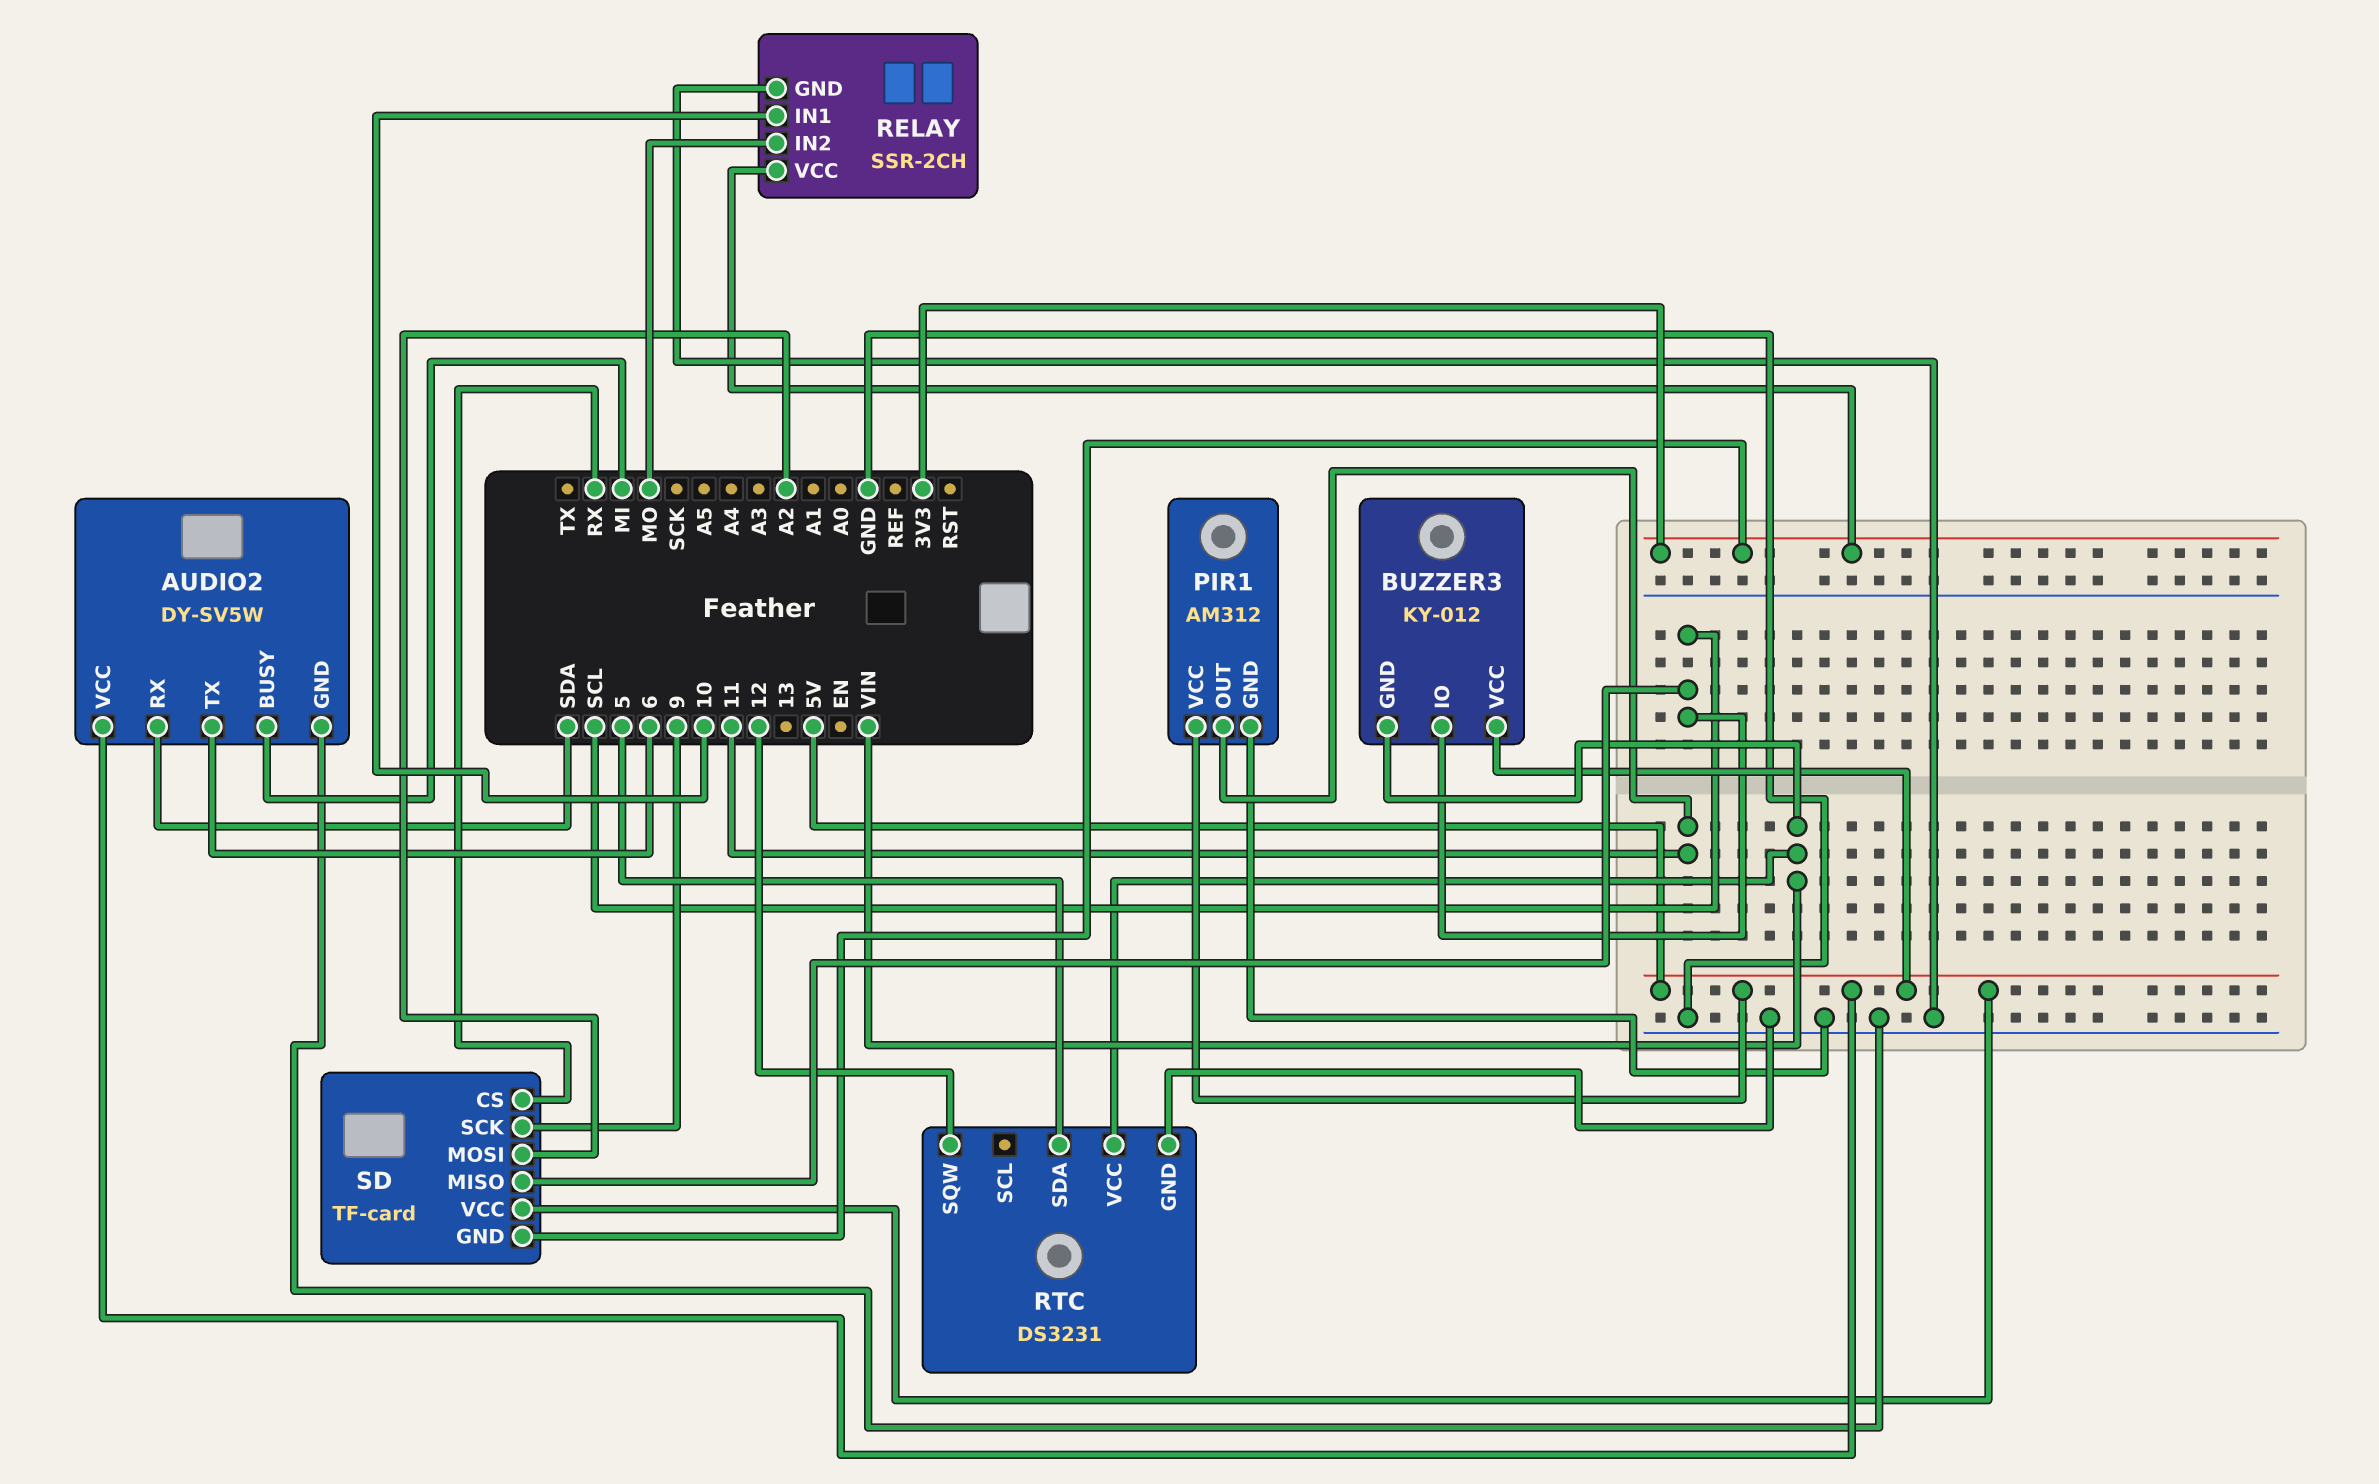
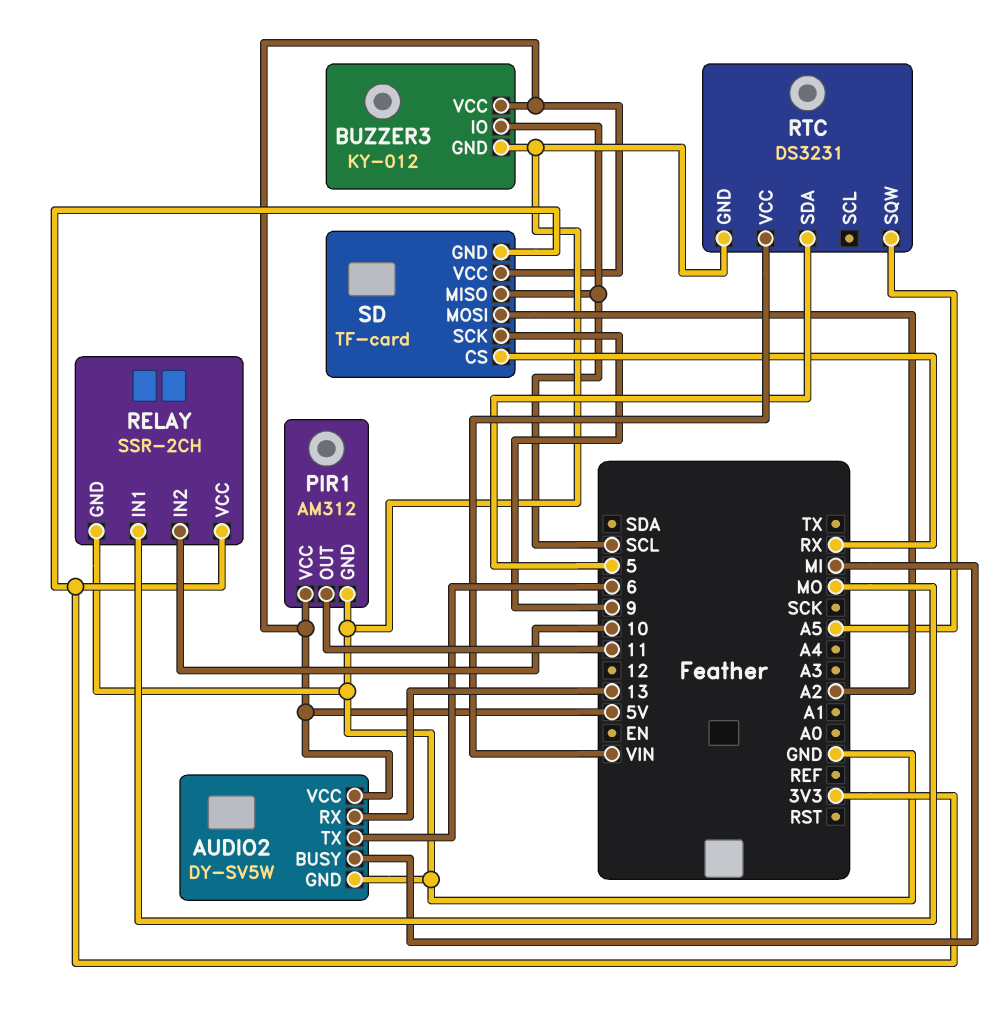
AUDIO2 pin RX: SDA -> 13
BUZZER3 pin GND: VIN -> GND
RELAY pin IN1: 10 -> MO
RELAY pin IN2: MO -> 10
RTC pin SQW: 12 -> A5

